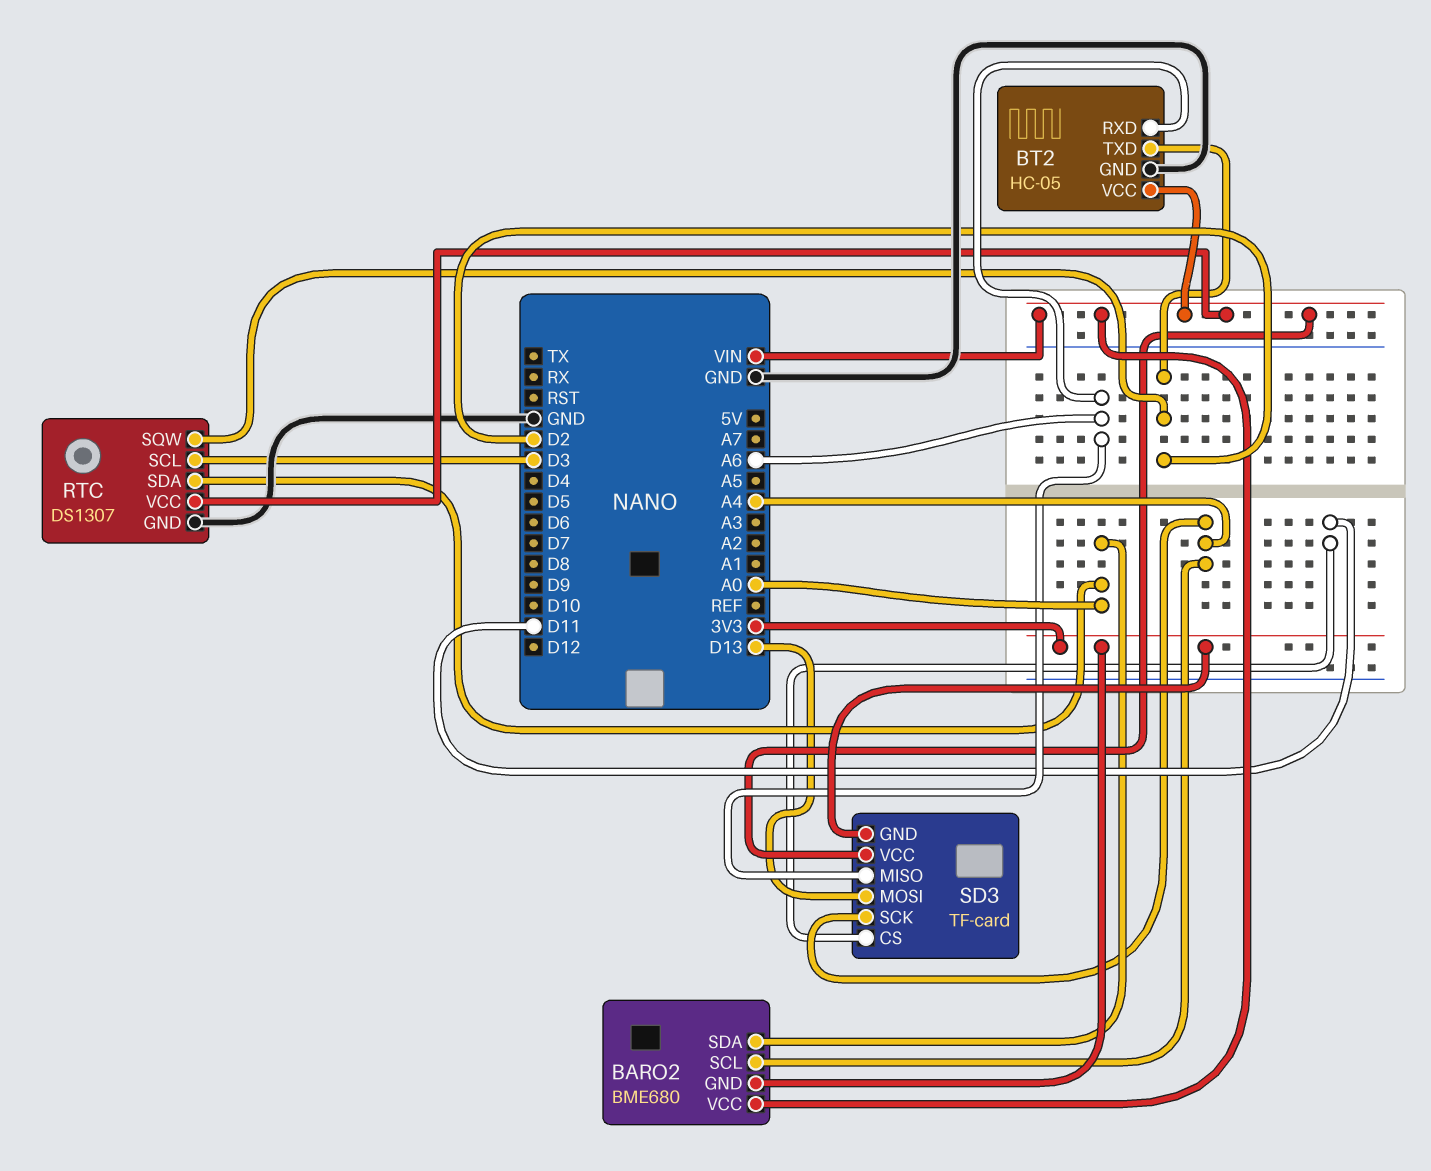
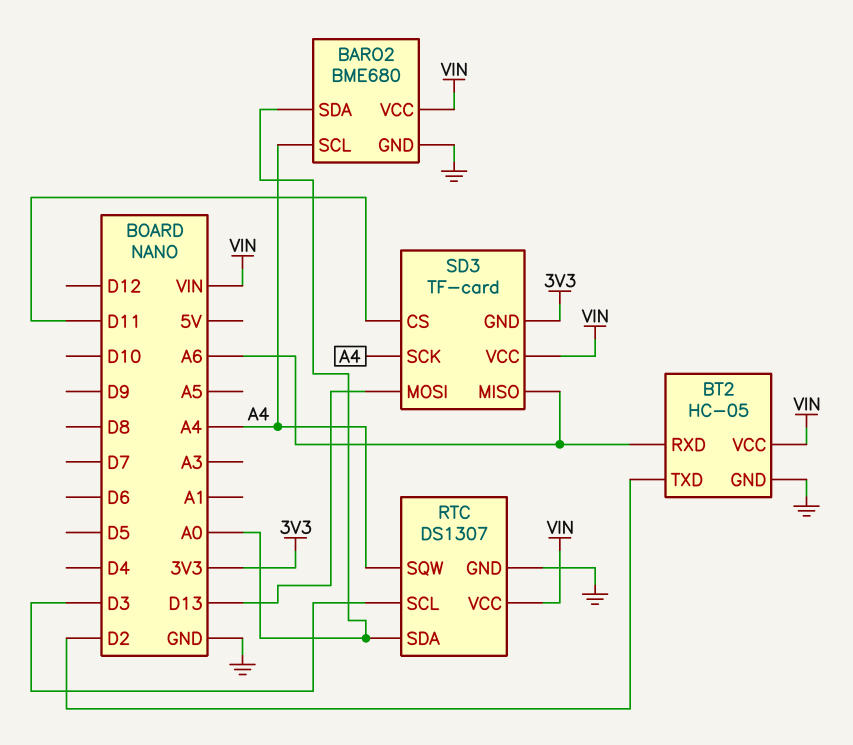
BARO2 pin GND: 3V3 -> GND
RTC pin SQW: D2 -> A4

